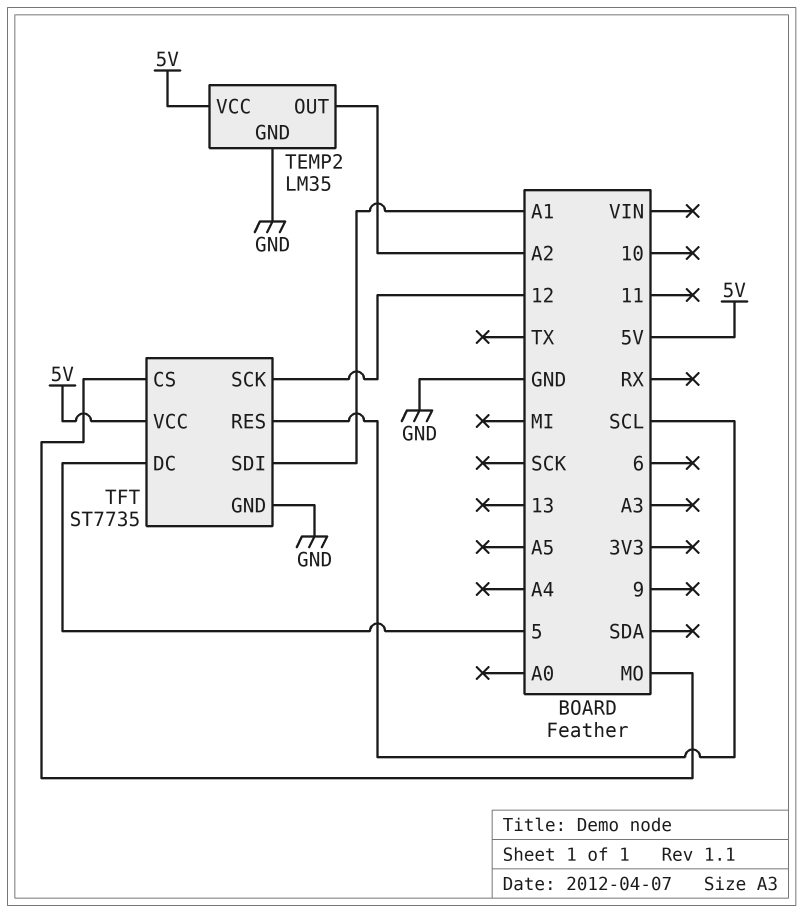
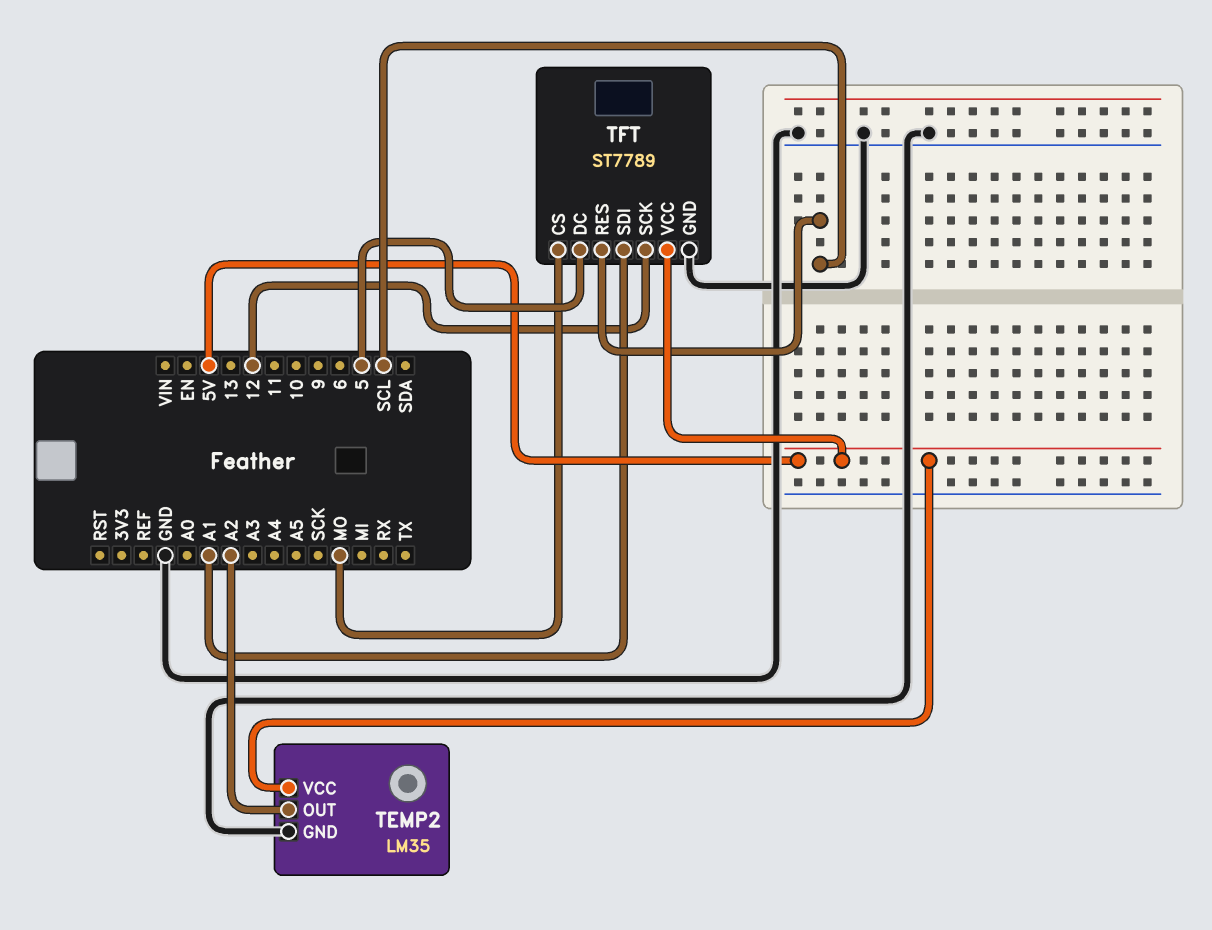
TFT: ST7735 -> ST7789

